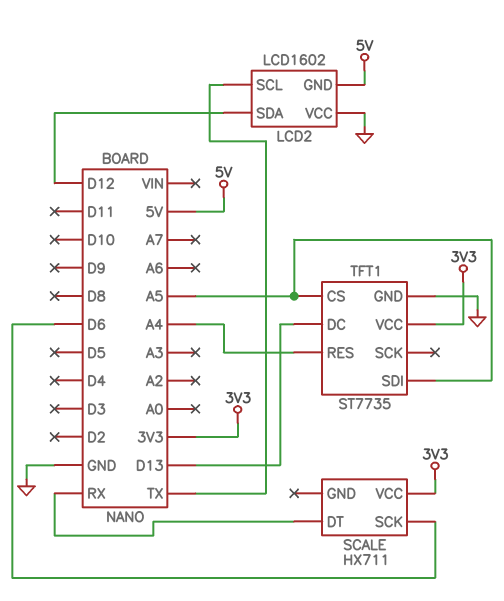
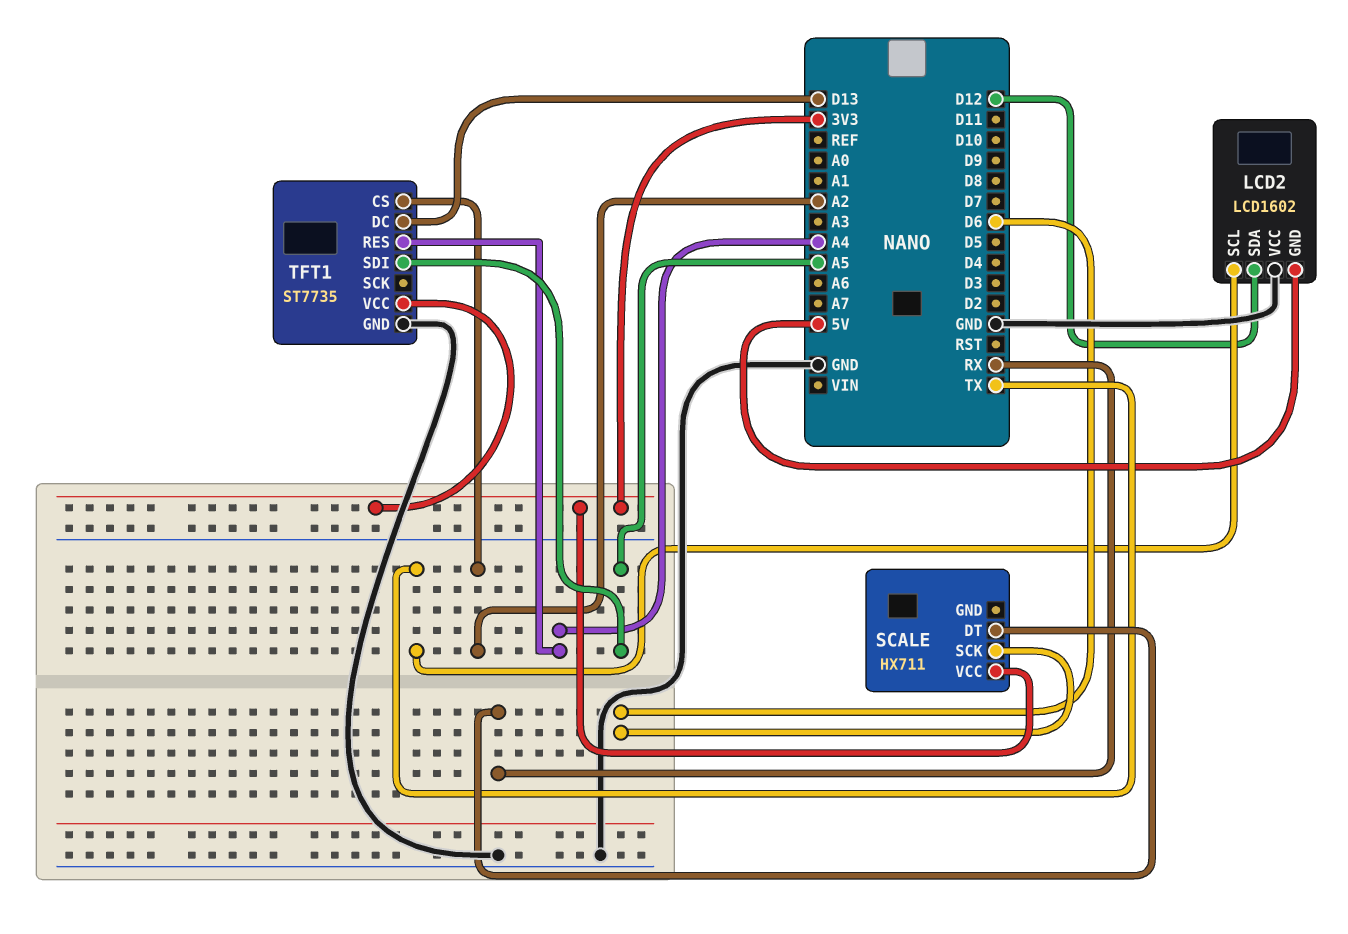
TFT1 pin CS: A5 -> A2

